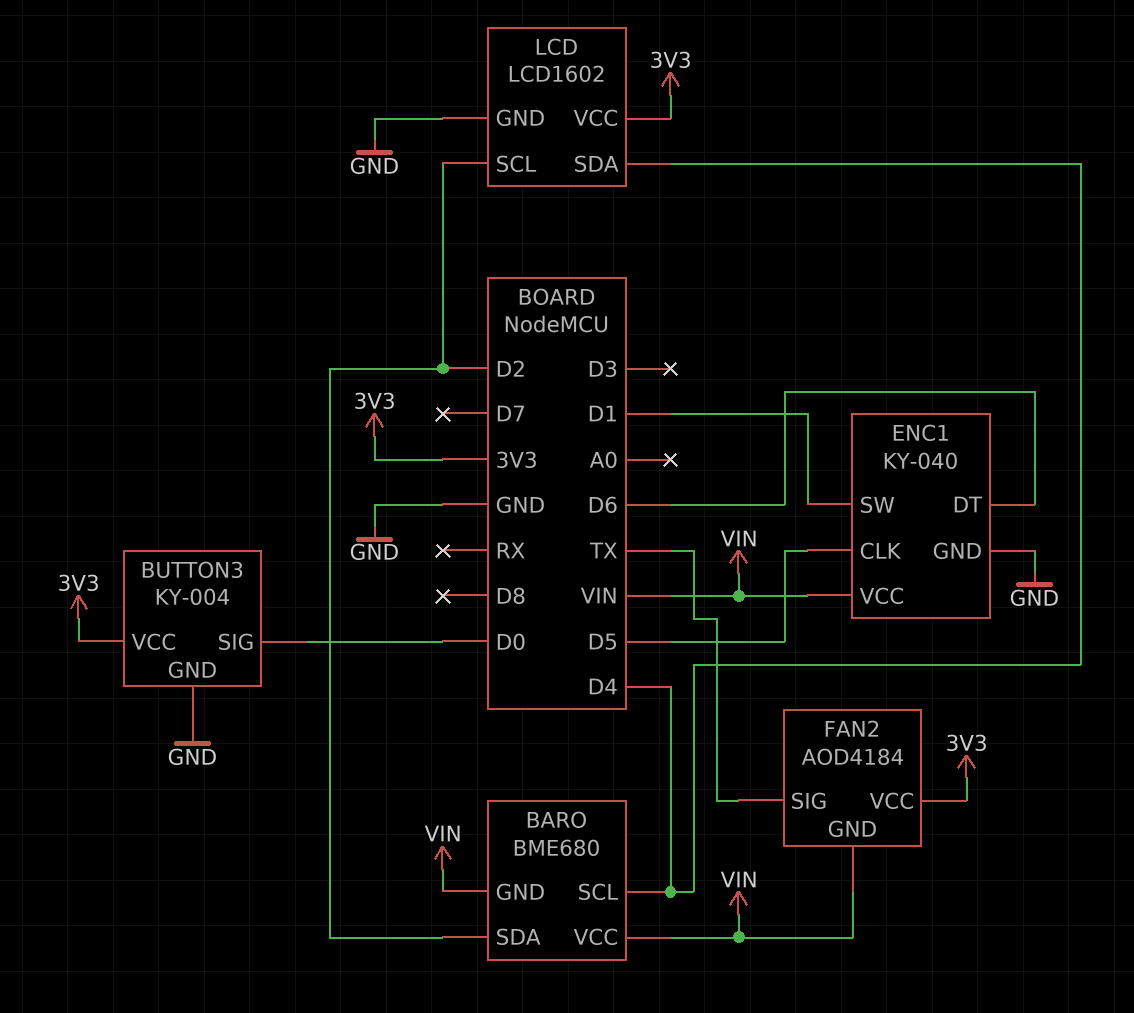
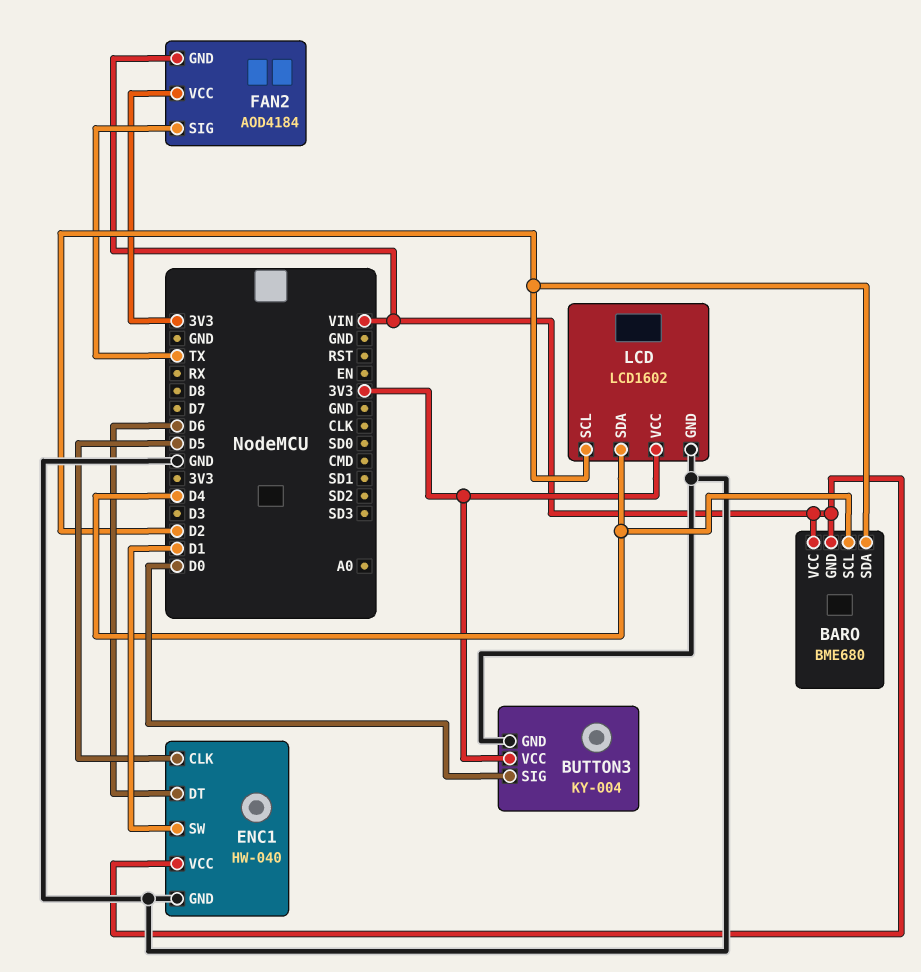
ENC1: KY-040 -> HW-040

